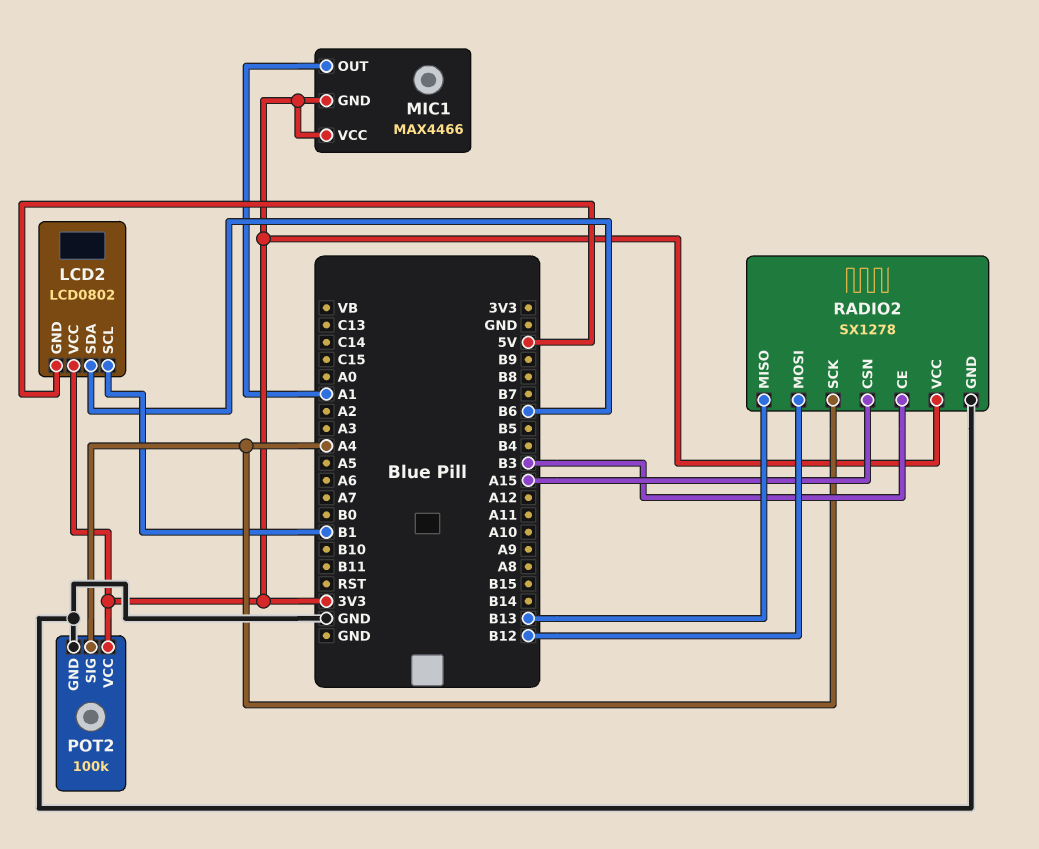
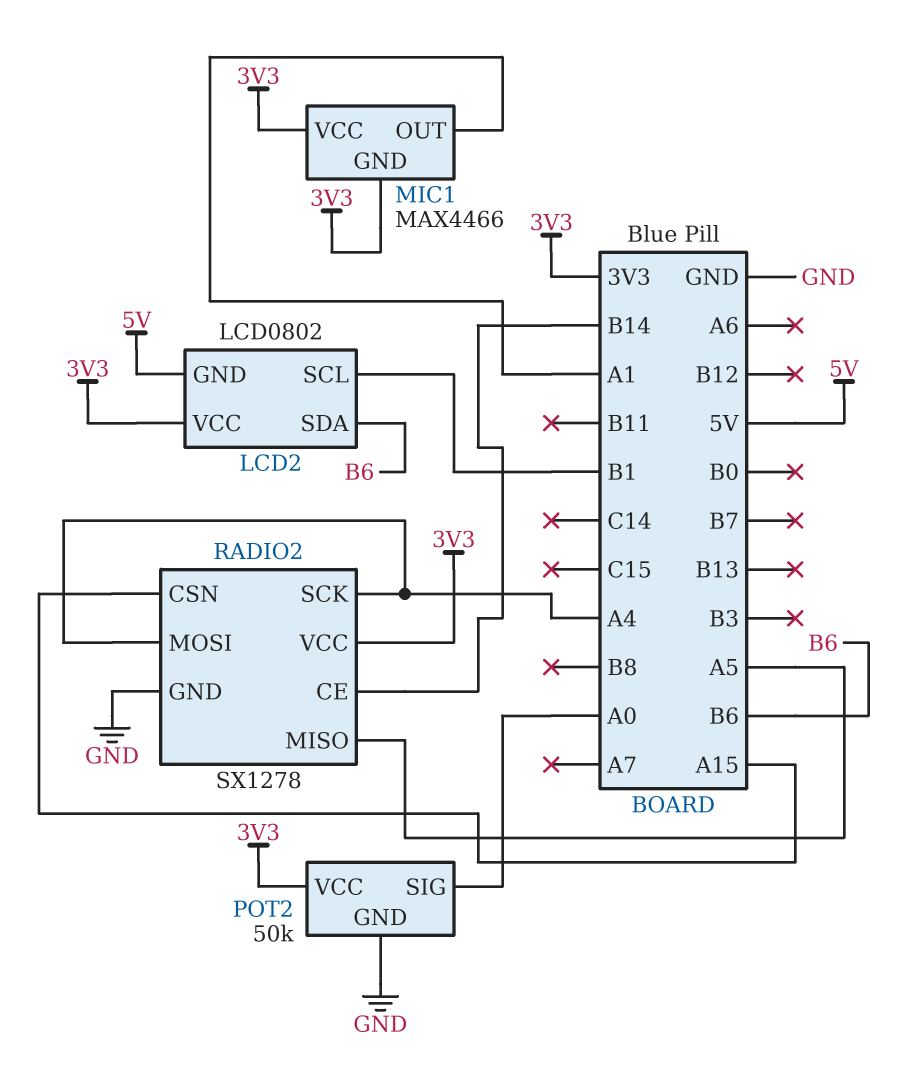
POT2: 100k -> 50k
POT2 pin SIG: A4 -> A0
RADIO2 pin CE: B3 -> B14
RADIO2 pin MISO: B13 -> A5
RADIO2 pin MOSI: B12 -> A4

